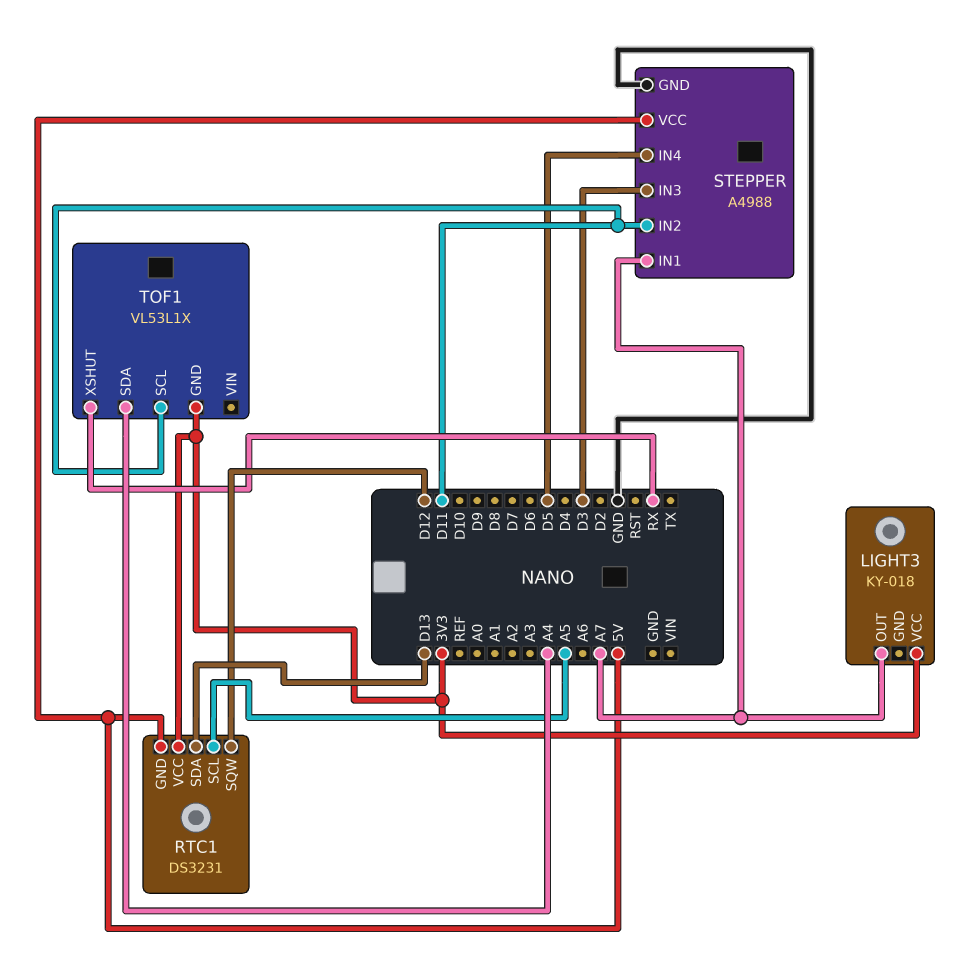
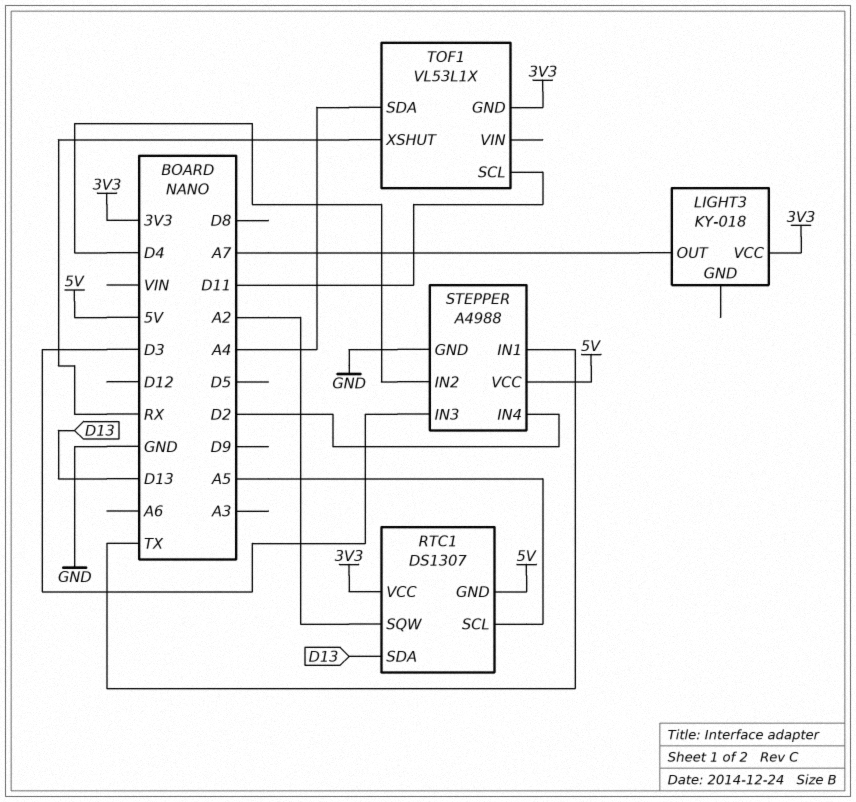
RTC1: DS3231 -> DS1307
RTC1 pin SQW: D12 -> A2
STEPPER pin IN1: A7 -> TX
STEPPER pin IN2: D11 -> D4
STEPPER pin IN4: D5 -> D2

